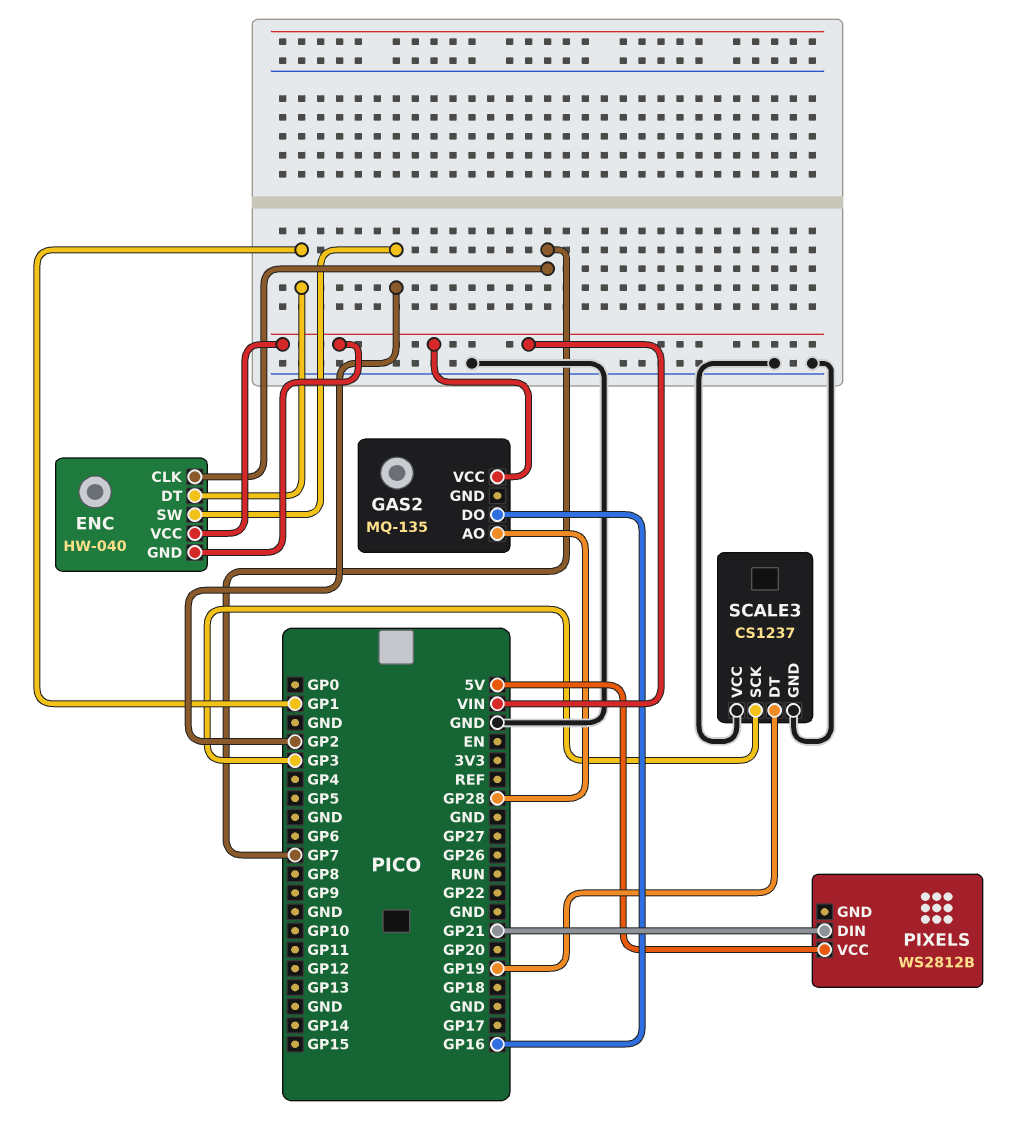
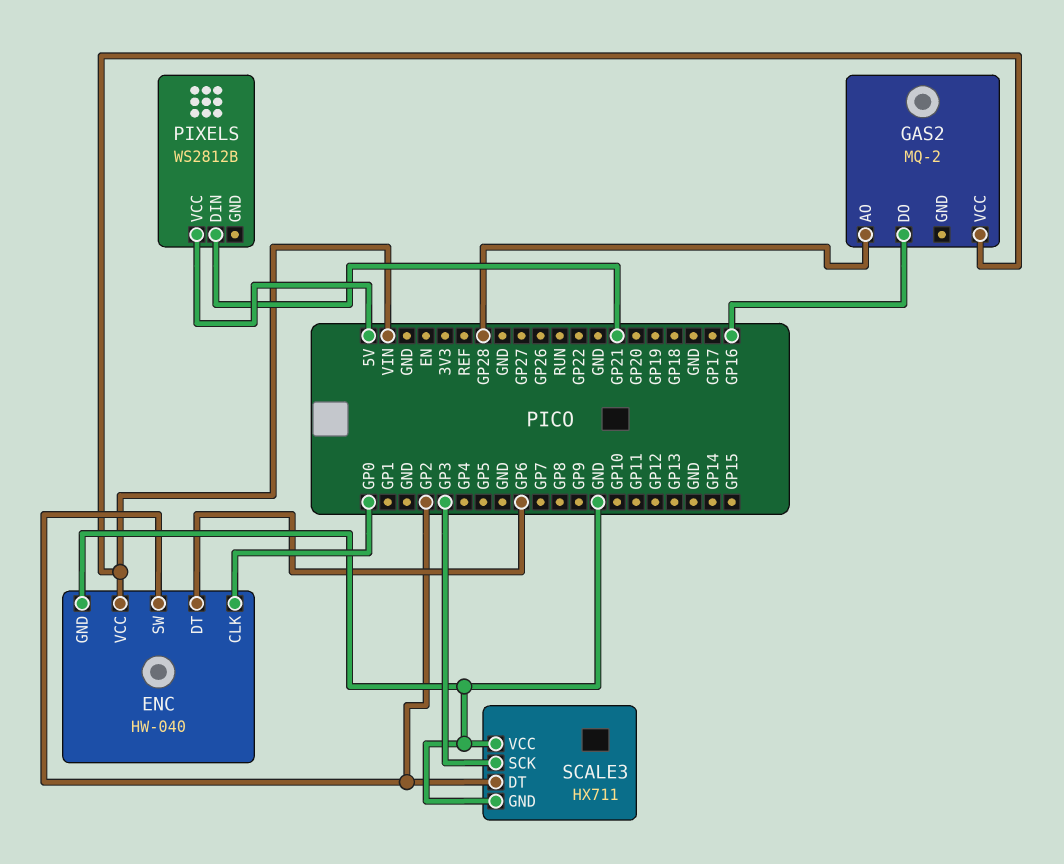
ENC pin CLK: GP7 -> GP0
ENC pin DT: GP1 -> GP6
ENC pin GND: VIN -> GND
GAS2: MQ-135 -> MQ-2
SCALE3: CS1237 -> HX711
SCALE3 pin DT: GP19 -> GP2

